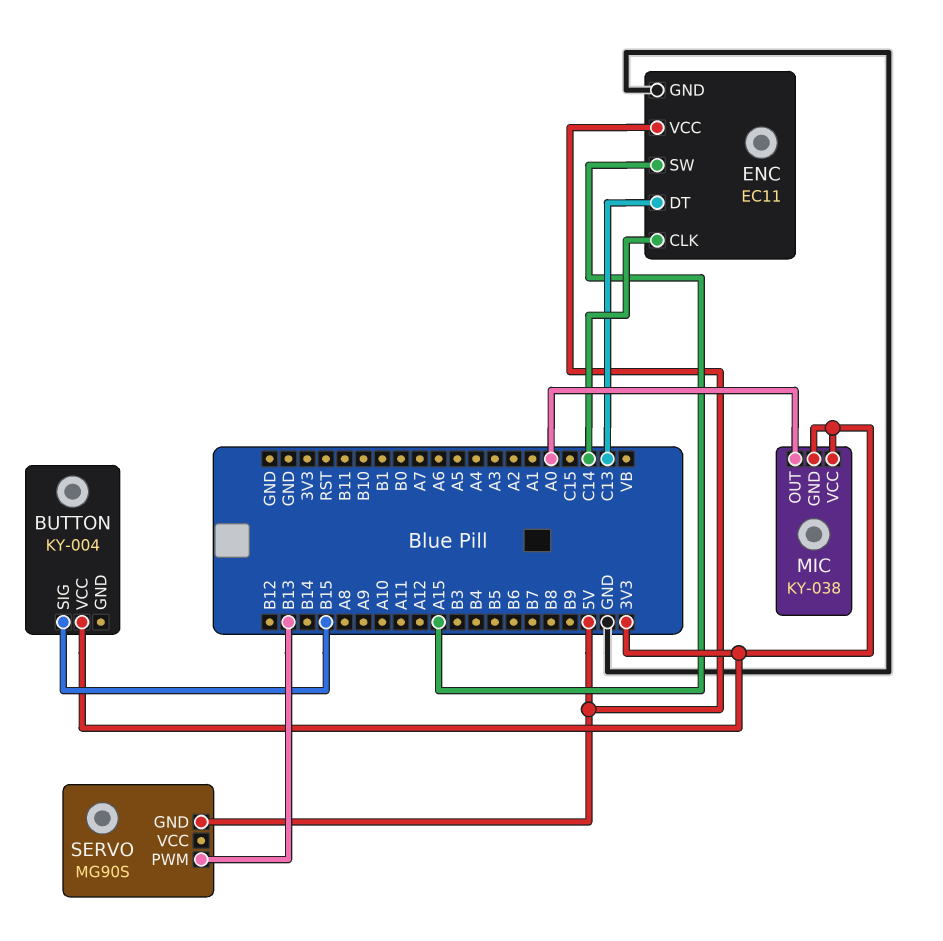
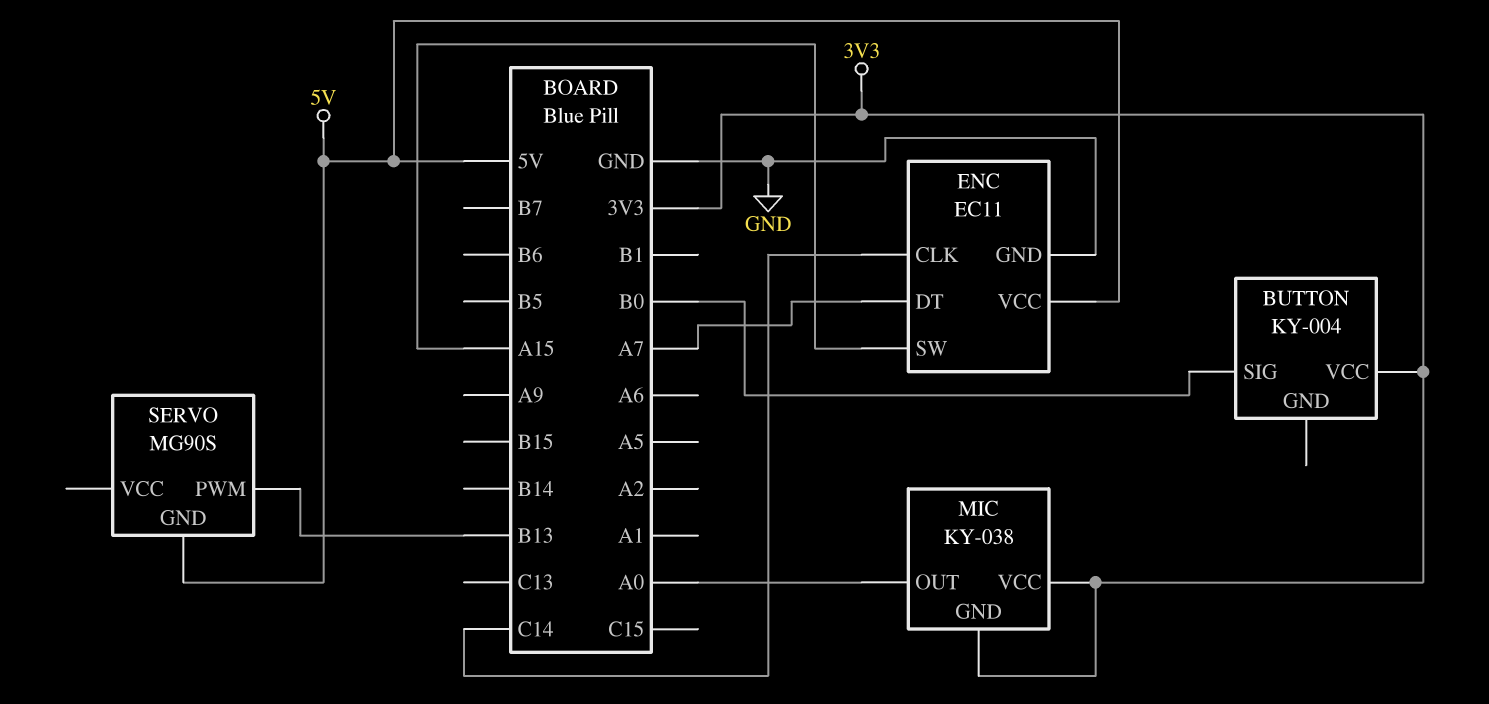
BUTTON pin SIG: B15 -> B0
ENC pin DT: C13 -> A7

